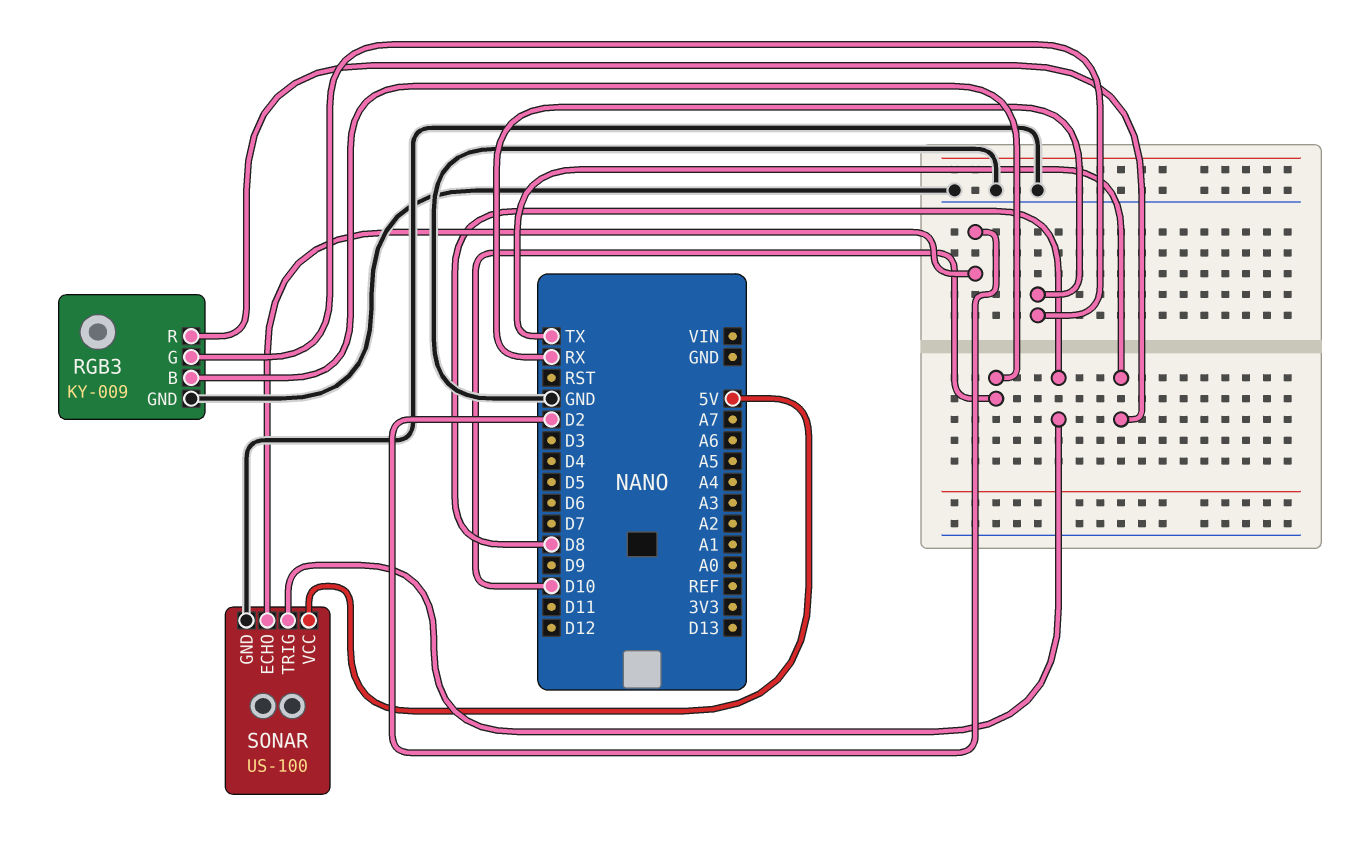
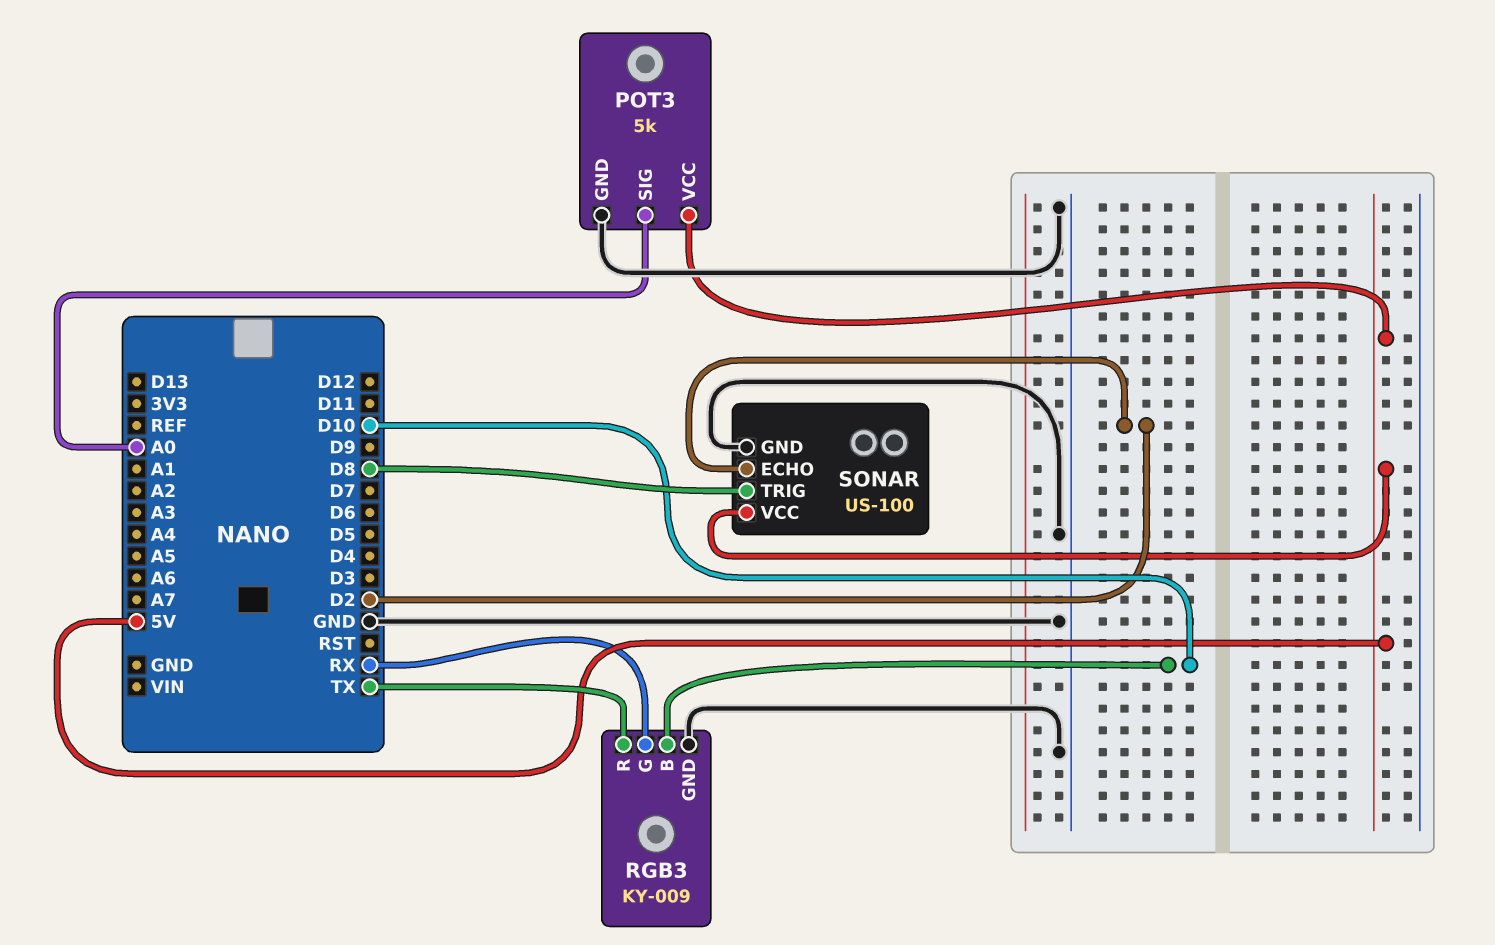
POT3: none -> 5k
POT3 pin GND: none -> GND
POT3 pin SIG: none -> A0
POT3 pin VCC: none -> 5V

